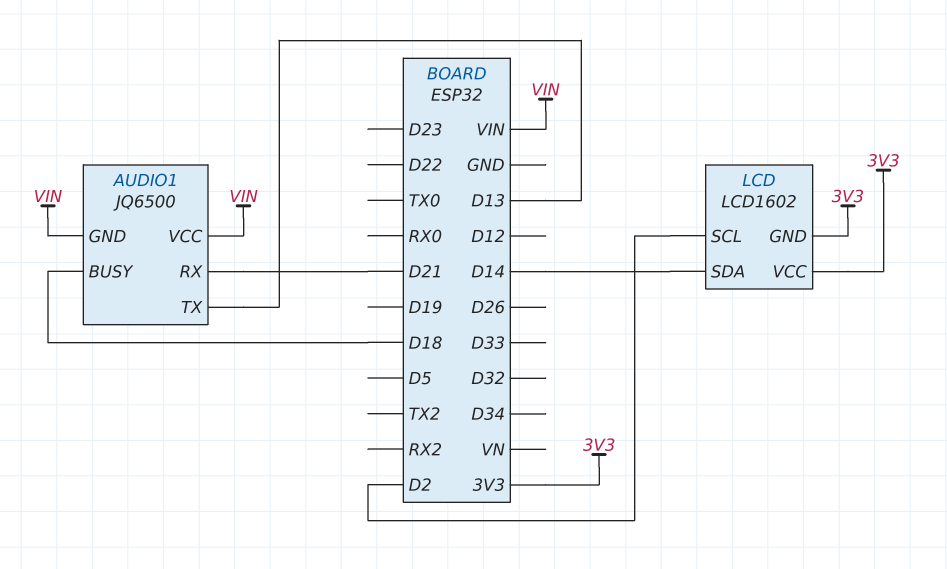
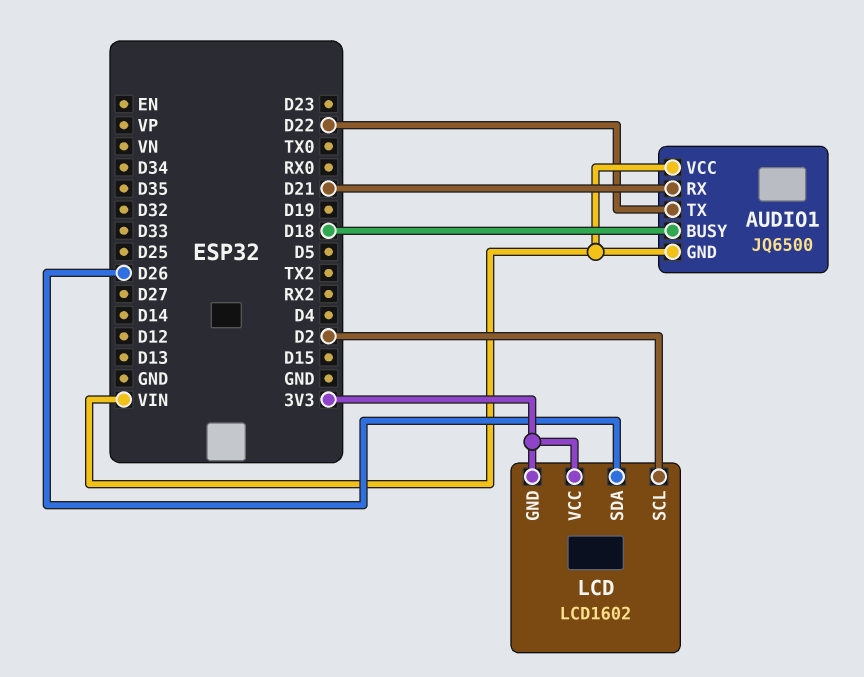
AUDIO1 pin TX: D13 -> D22
LCD pin SDA: D14 -> D26

